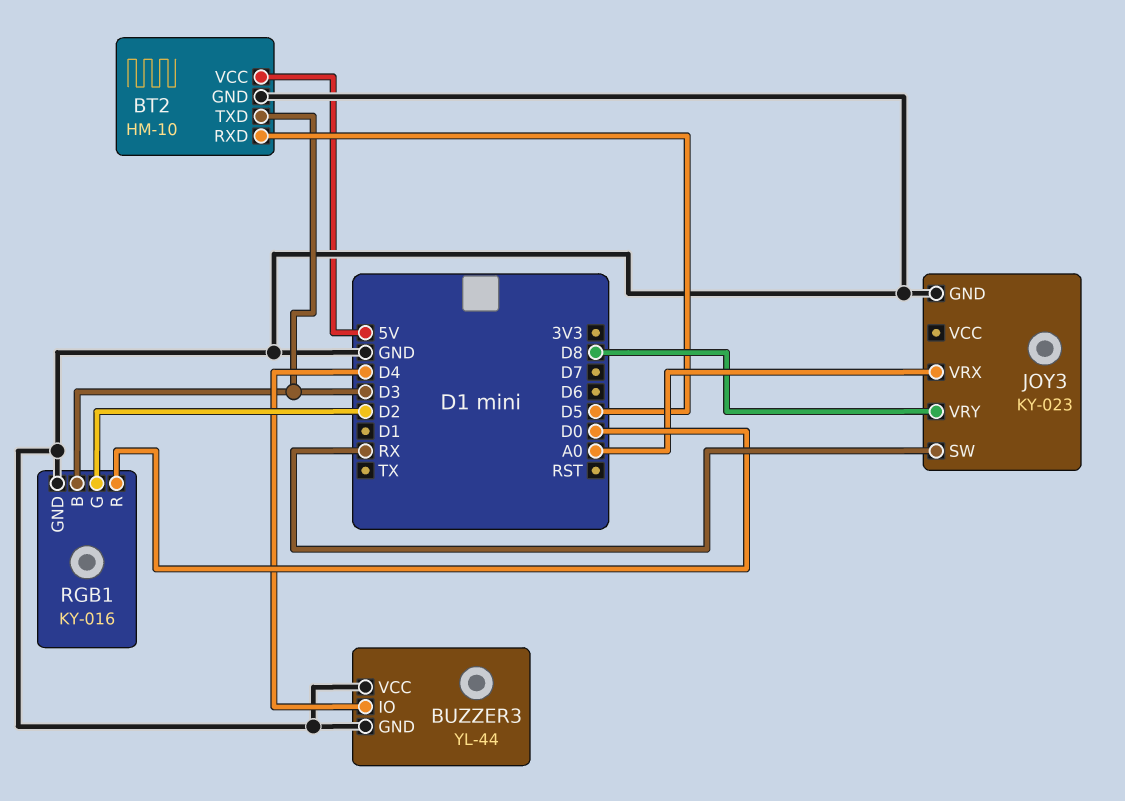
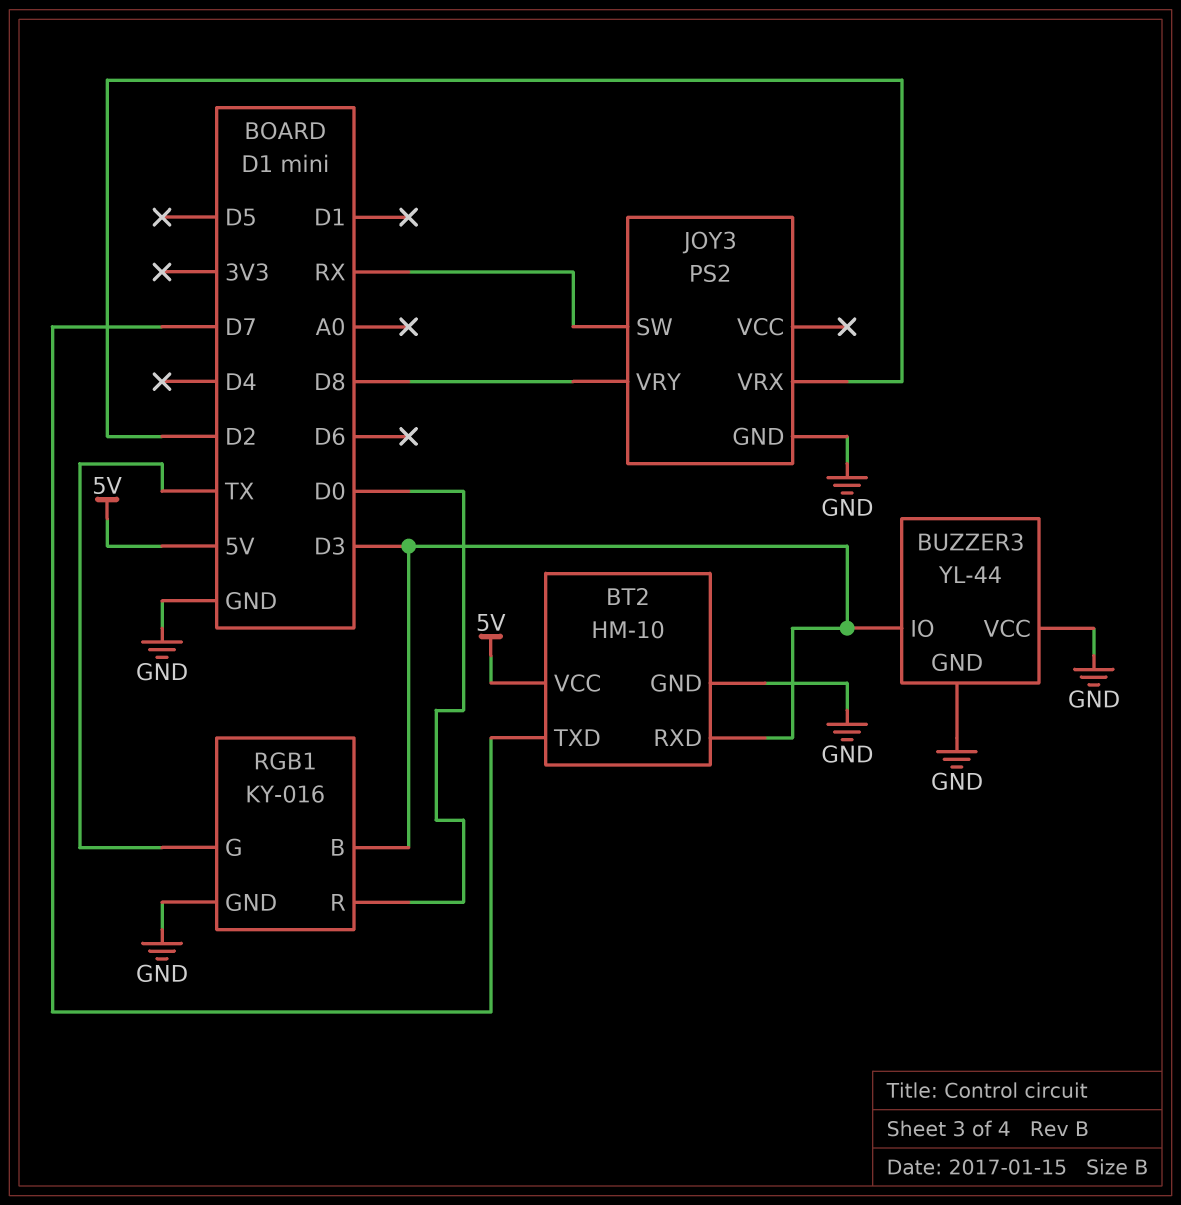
BT2 pin RXD: D5 -> D3
BT2 pin TXD: D3 -> D7
BUZZER3 pin IO: D4 -> D3
JOY3: KY-023 -> PS2
JOY3 pin VRX: A0 -> D2
RGB1 pin G: D2 -> TX

